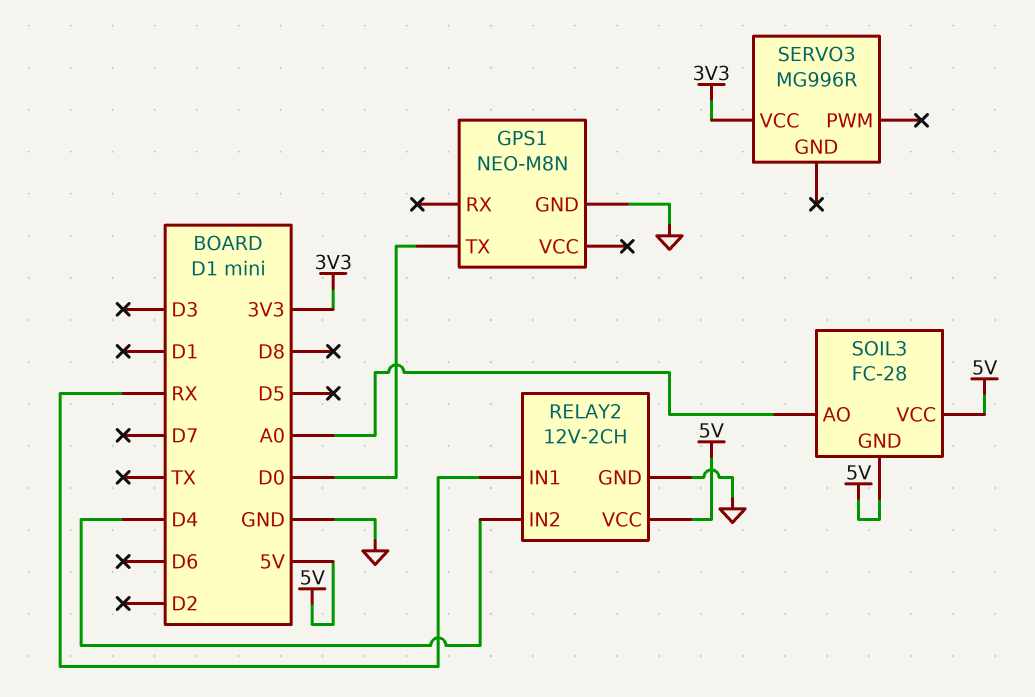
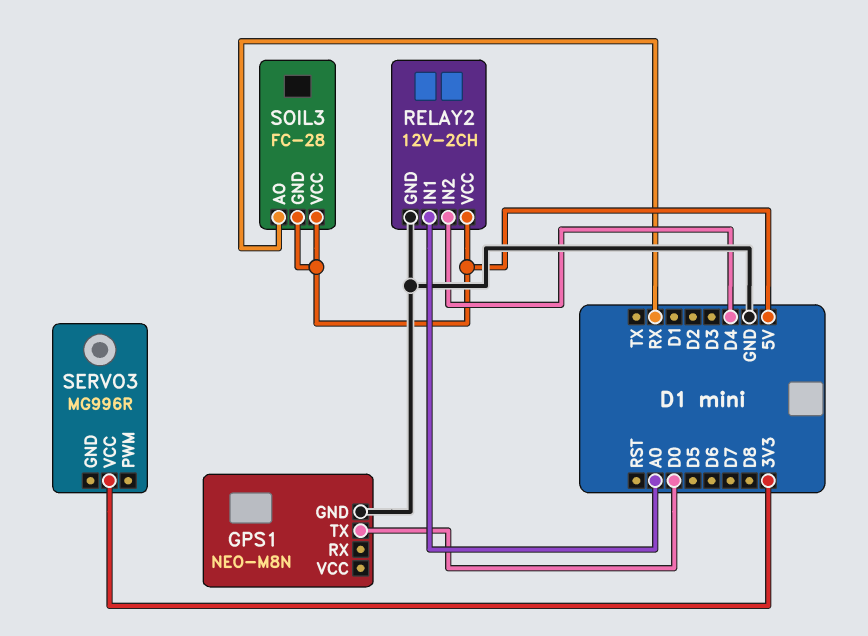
RELAY2 pin IN1: RX -> A0
SOIL3 pin AO: A0 -> RX

